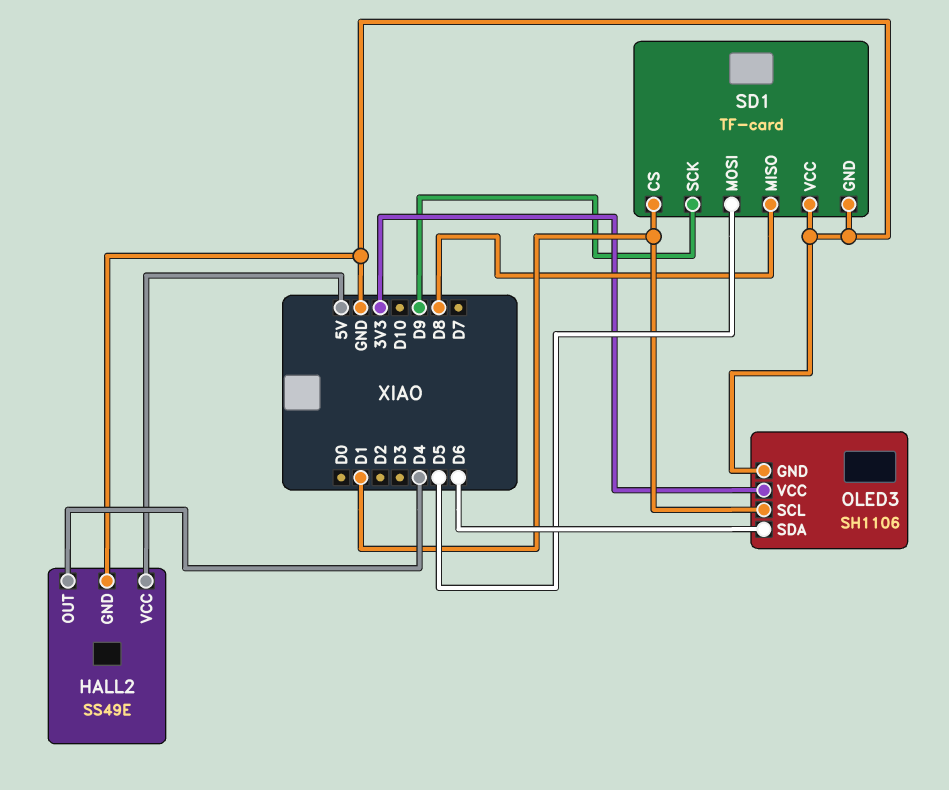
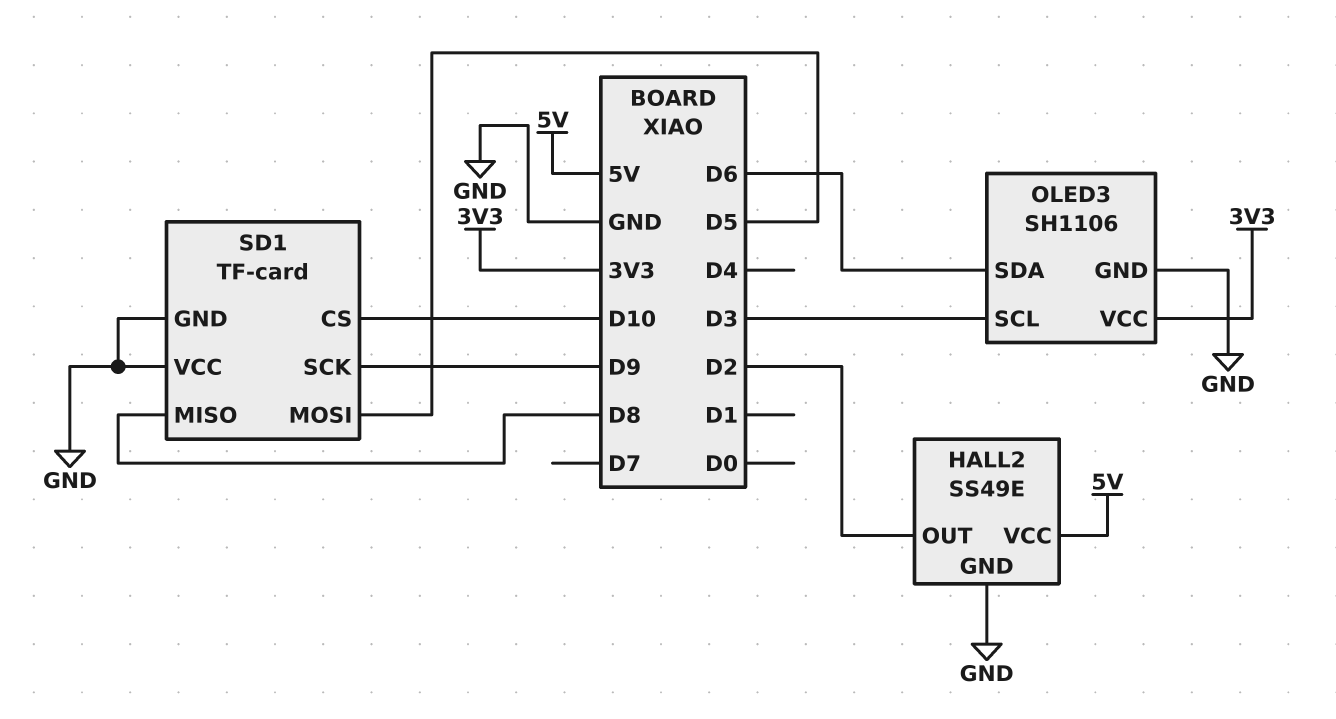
HALL2 pin OUT: D4 -> D2
OLED3 pin SCL: D1 -> D3
SD1 pin CS: D1 -> D10

